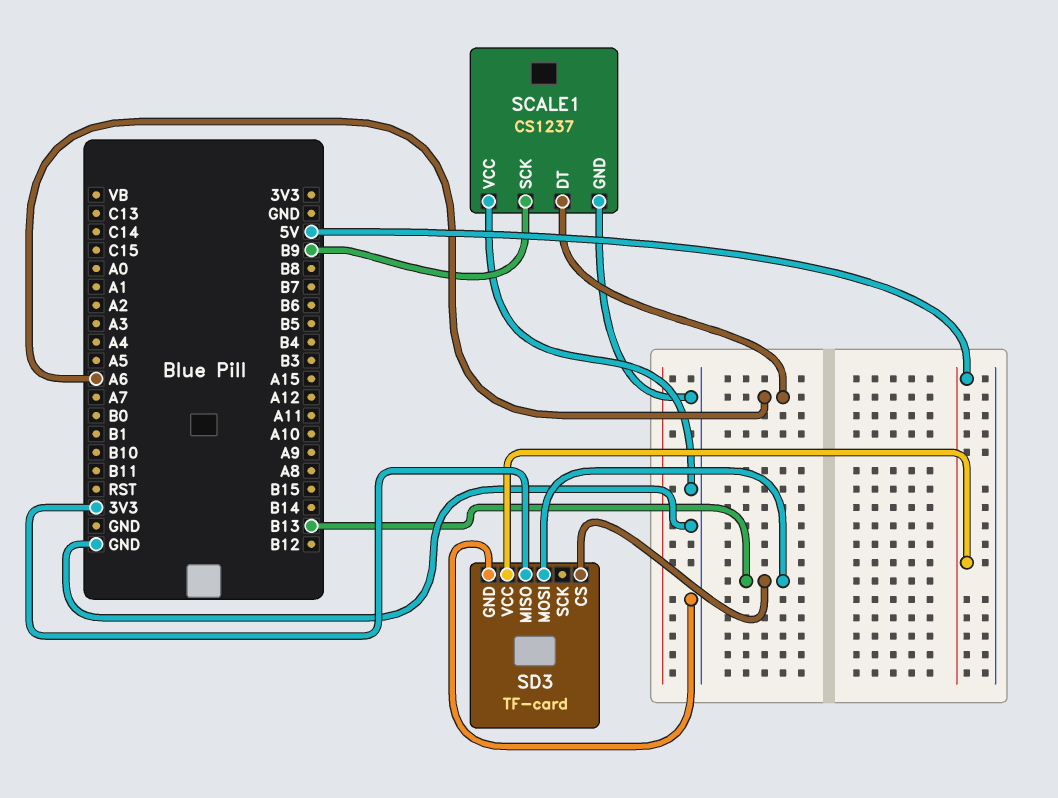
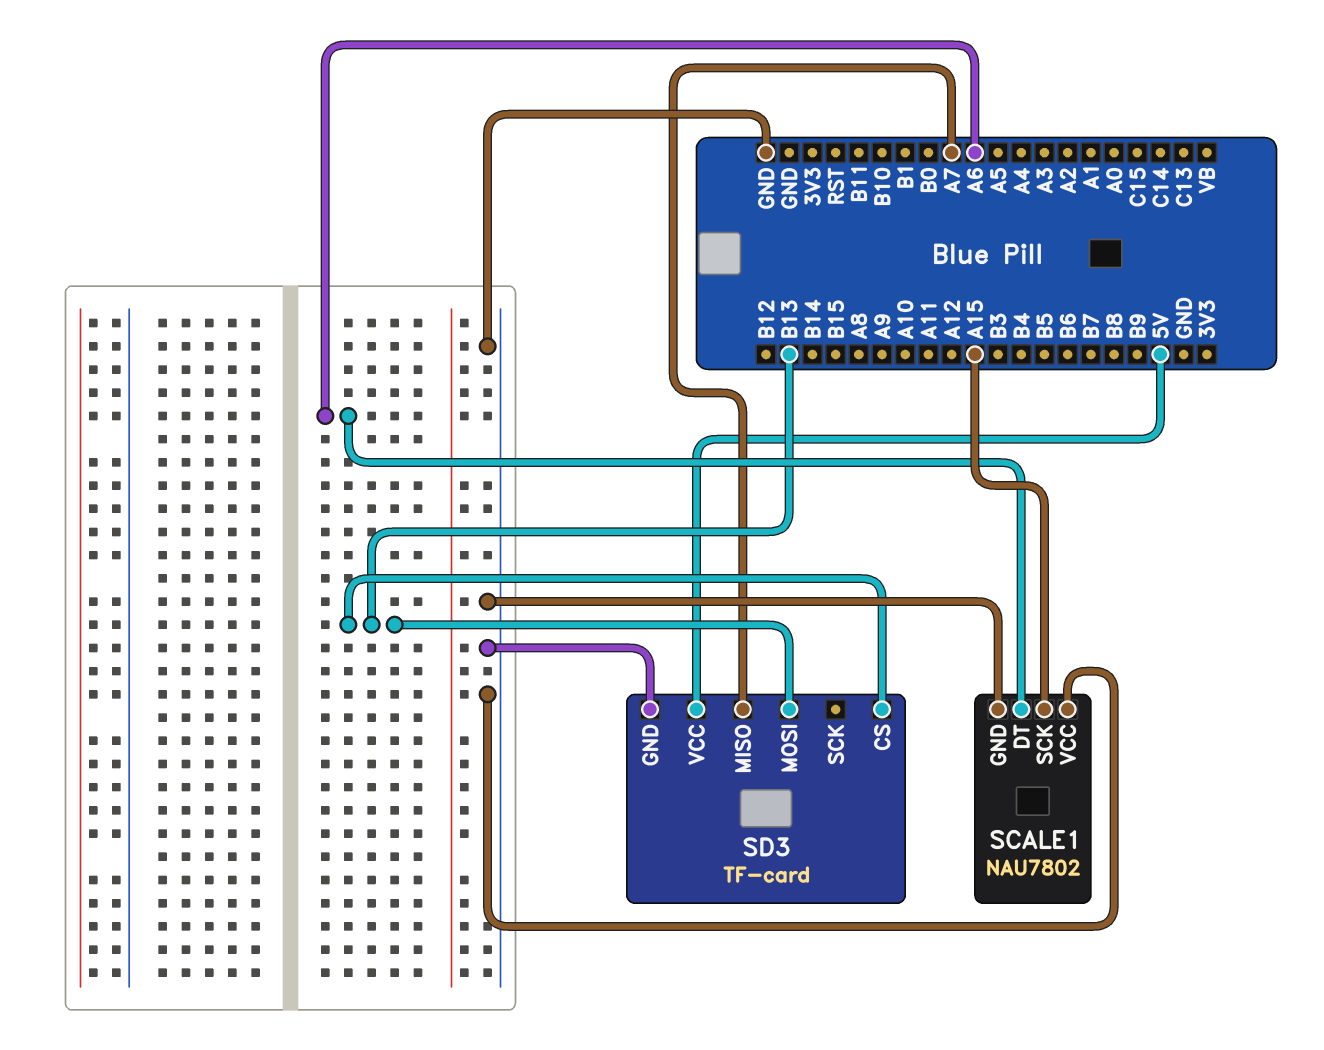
SCALE1: CS1237 -> NAU7802
SCALE1 pin SCK: B9 -> A15
SD3 pin MISO: 3V3 -> A7

